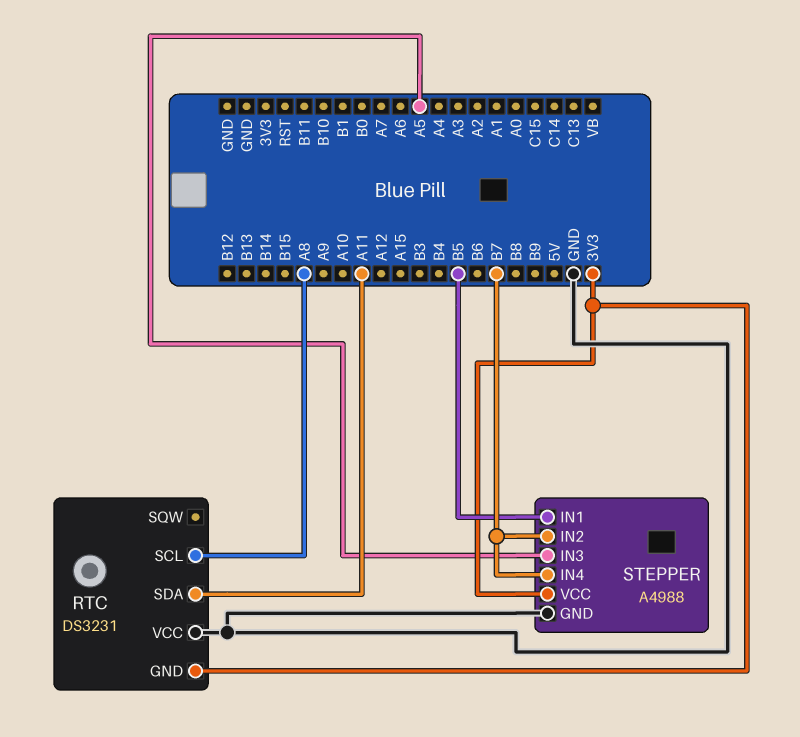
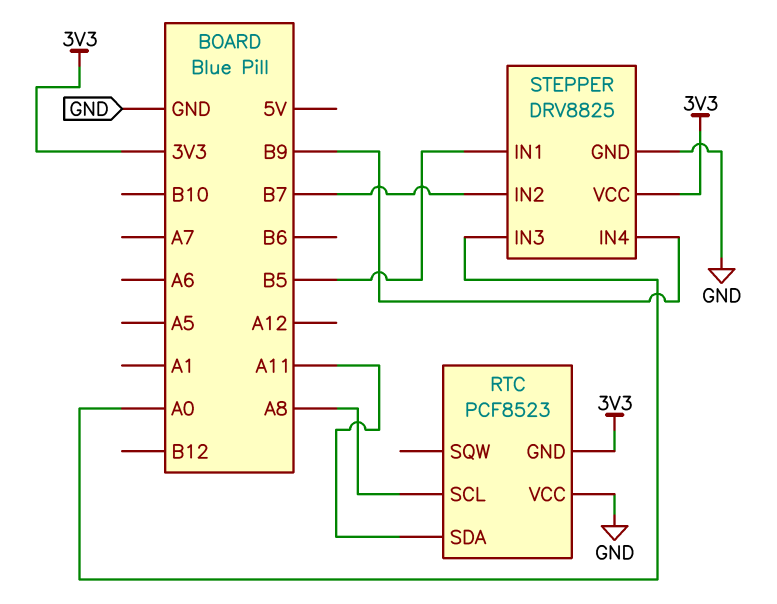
RTC: DS3231 -> PCF8523
STEPPER: A4988 -> DRV8825
STEPPER pin IN3: A5 -> A0
STEPPER pin IN4: B7 -> B9

